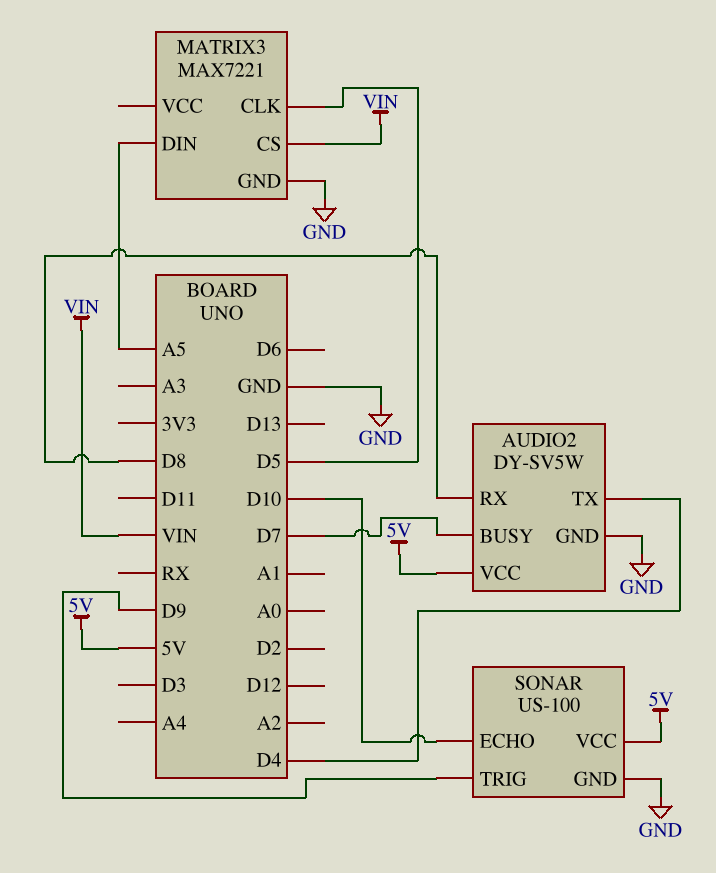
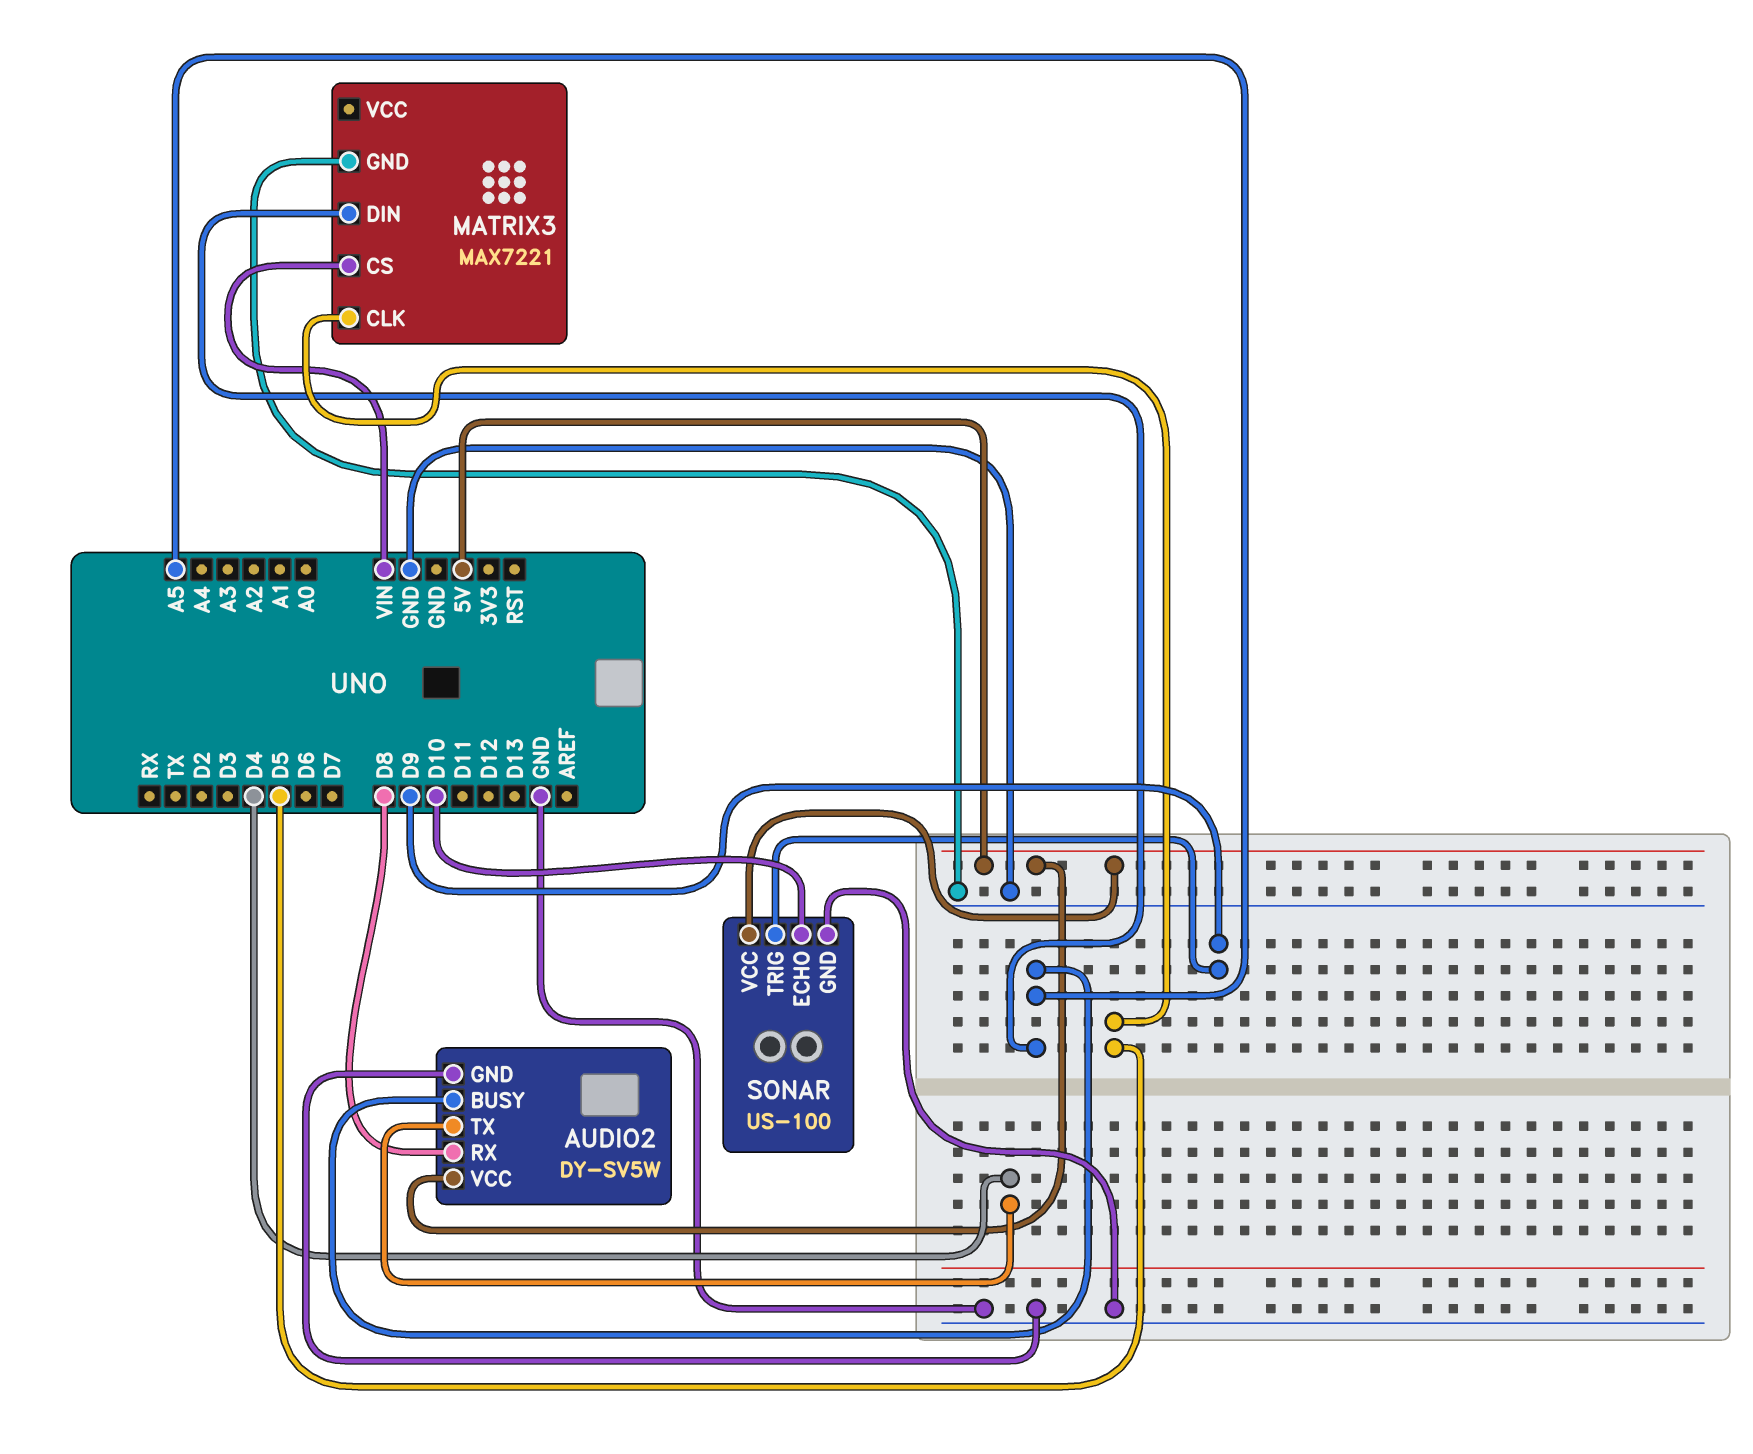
AUDIO2 pin BUSY: D7 -> A5

